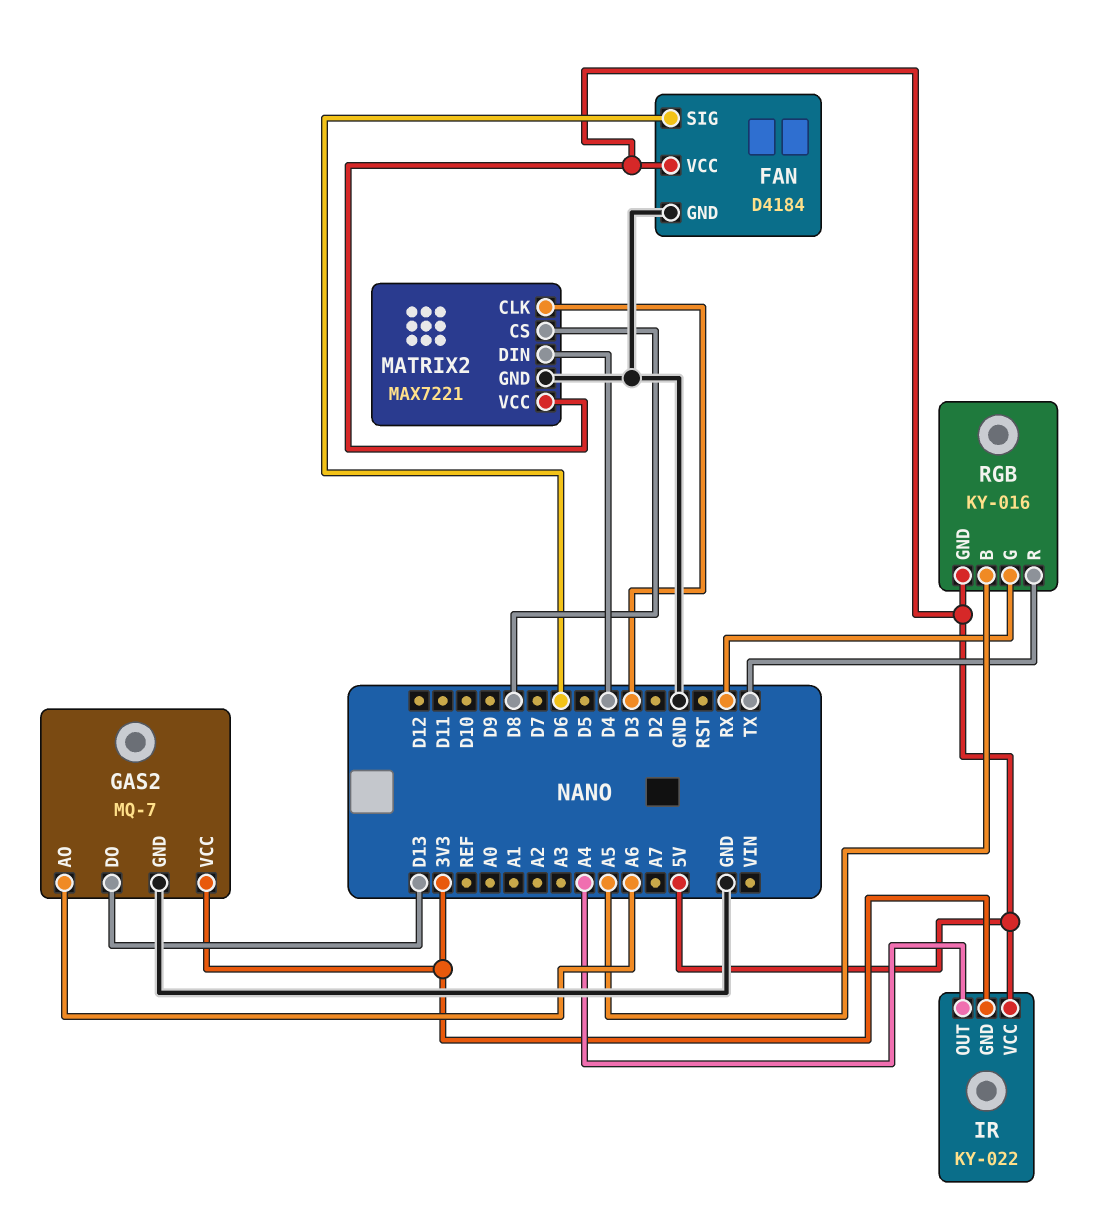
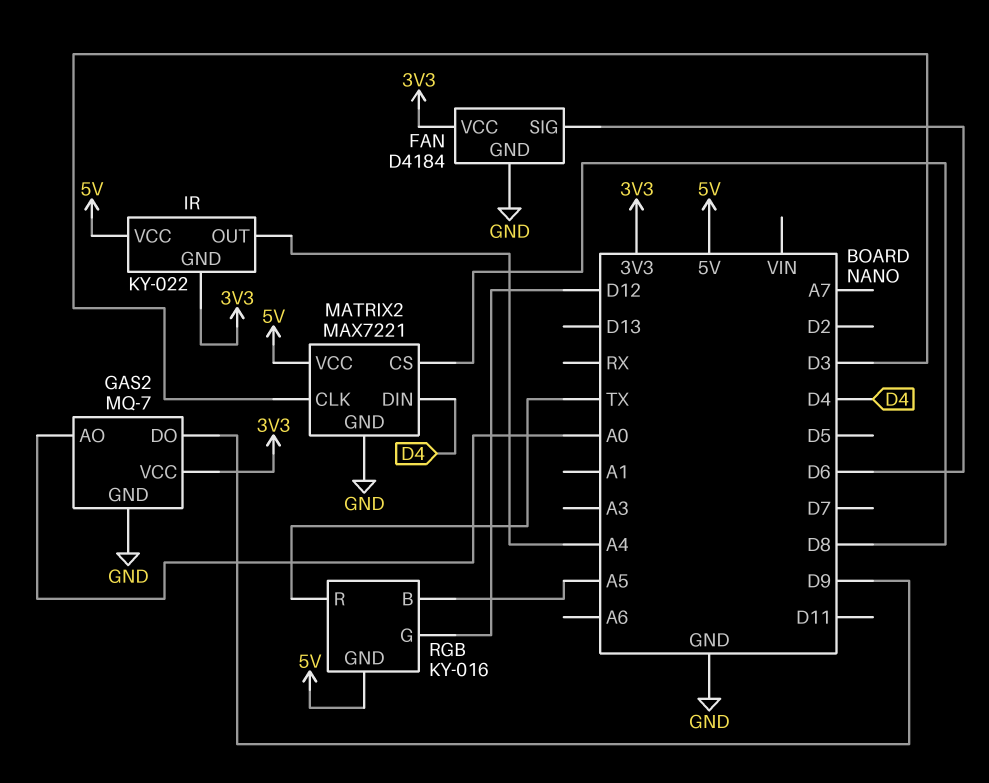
FAN pin VCC: 5V -> 3V3
GAS2 pin AO: A6 -> A0
GAS2 pin DO: D13 -> D9
RGB pin G: RX -> D12

